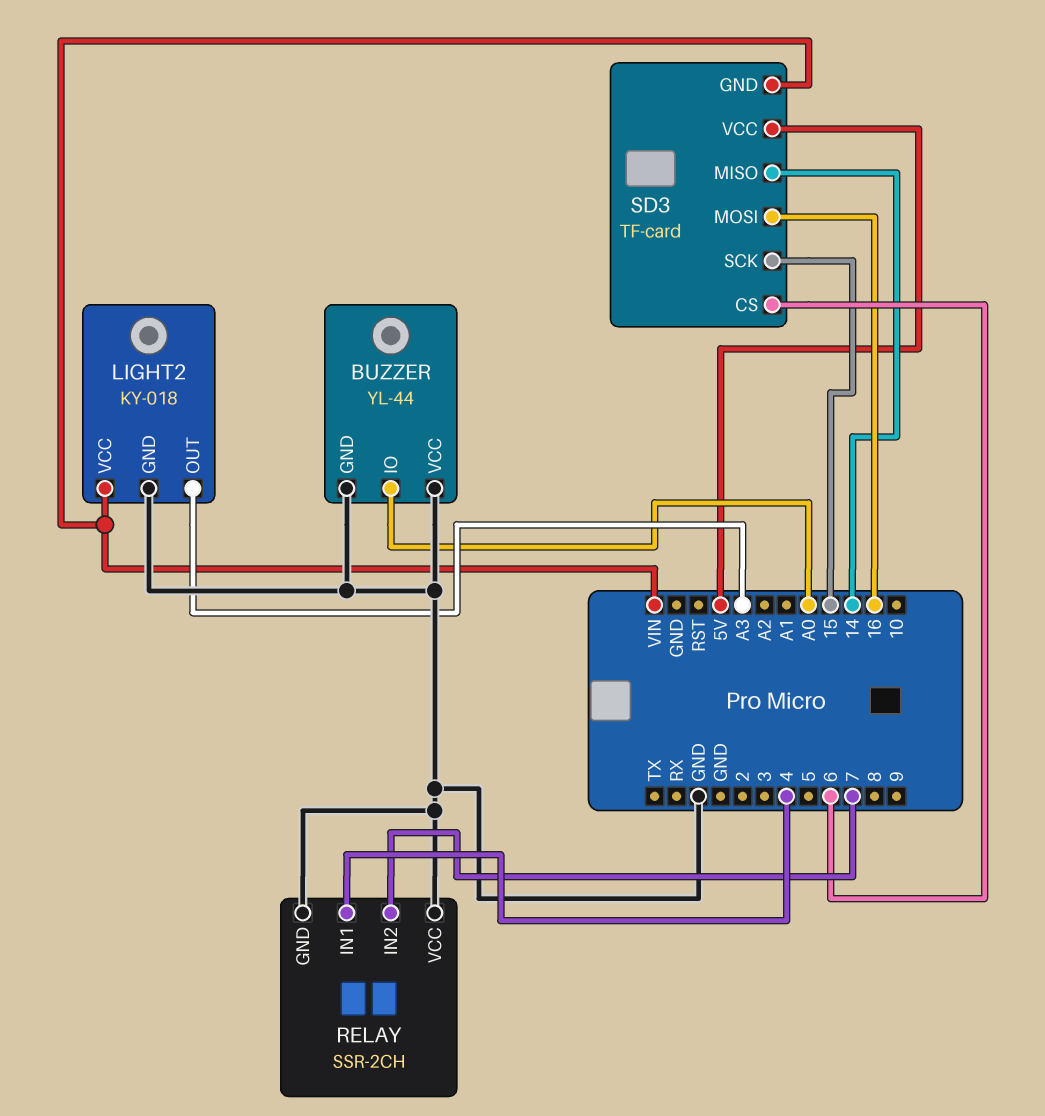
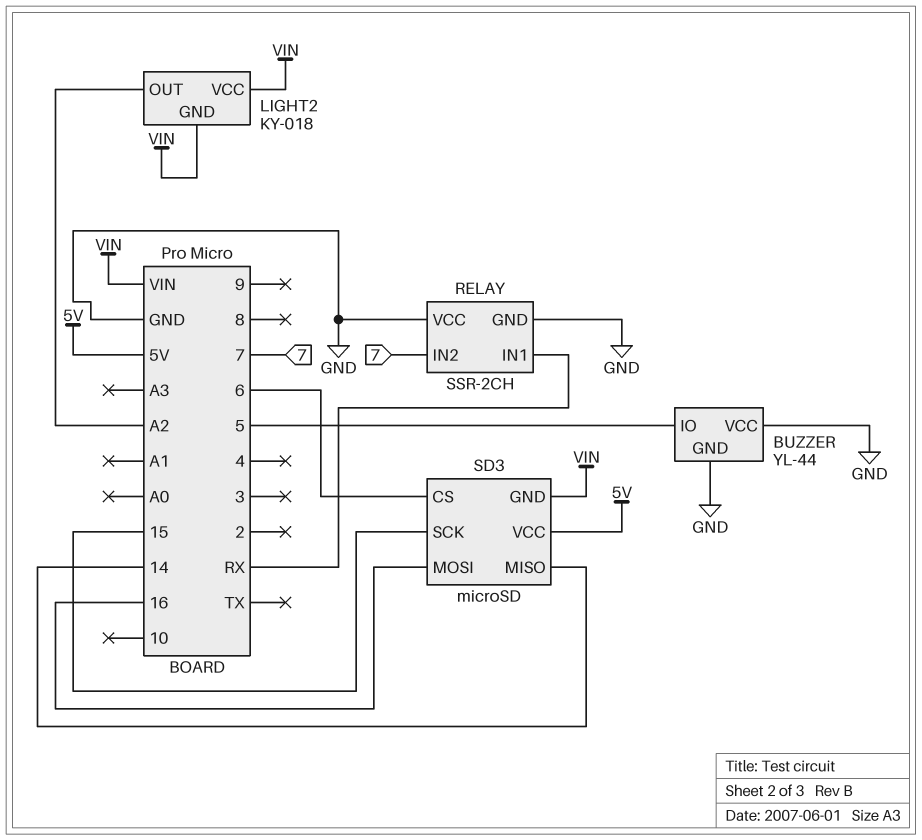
BUZZER pin IO: A0 -> 5
LIGHT2 pin GND: GND -> VIN
LIGHT2 pin OUT: A3 -> A2
RELAY pin IN1: 4 -> RX
SD3: TF-card -> microSD

